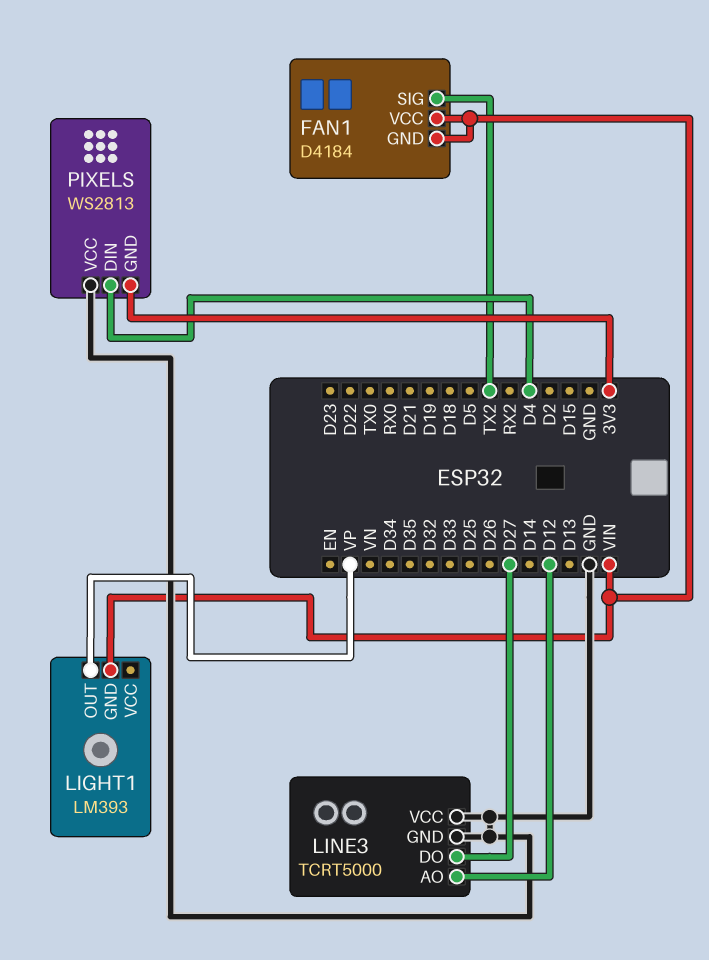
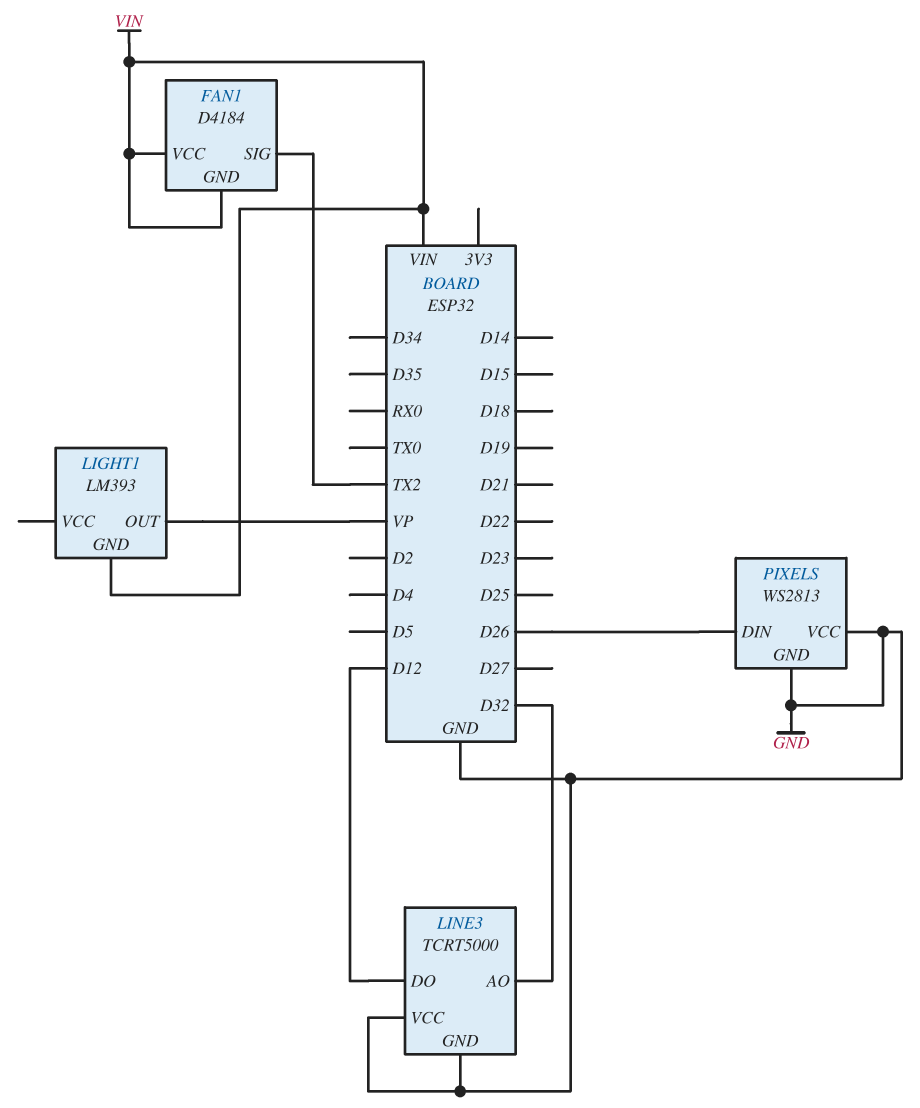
LINE3 pin AO: D12 -> D32
LINE3 pin DO: D27 -> D12
PIXELS pin DIN: D4 -> D26
PIXELS pin GND: 3V3 -> GND

